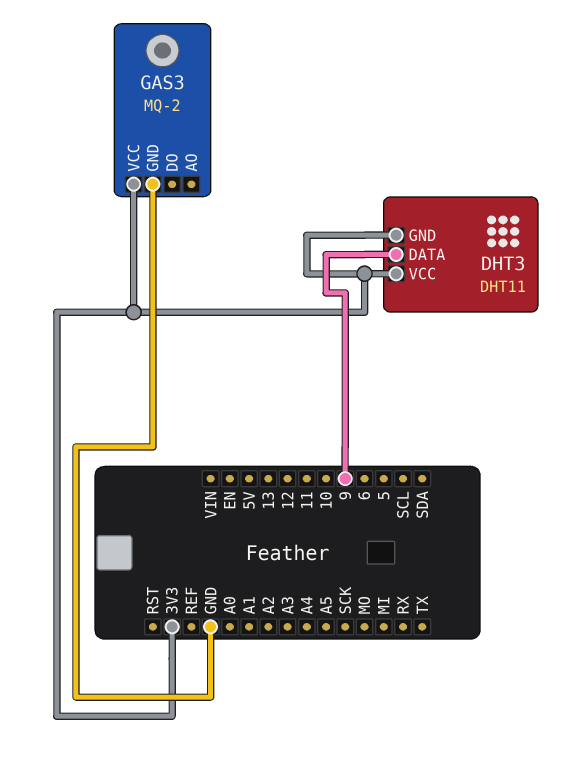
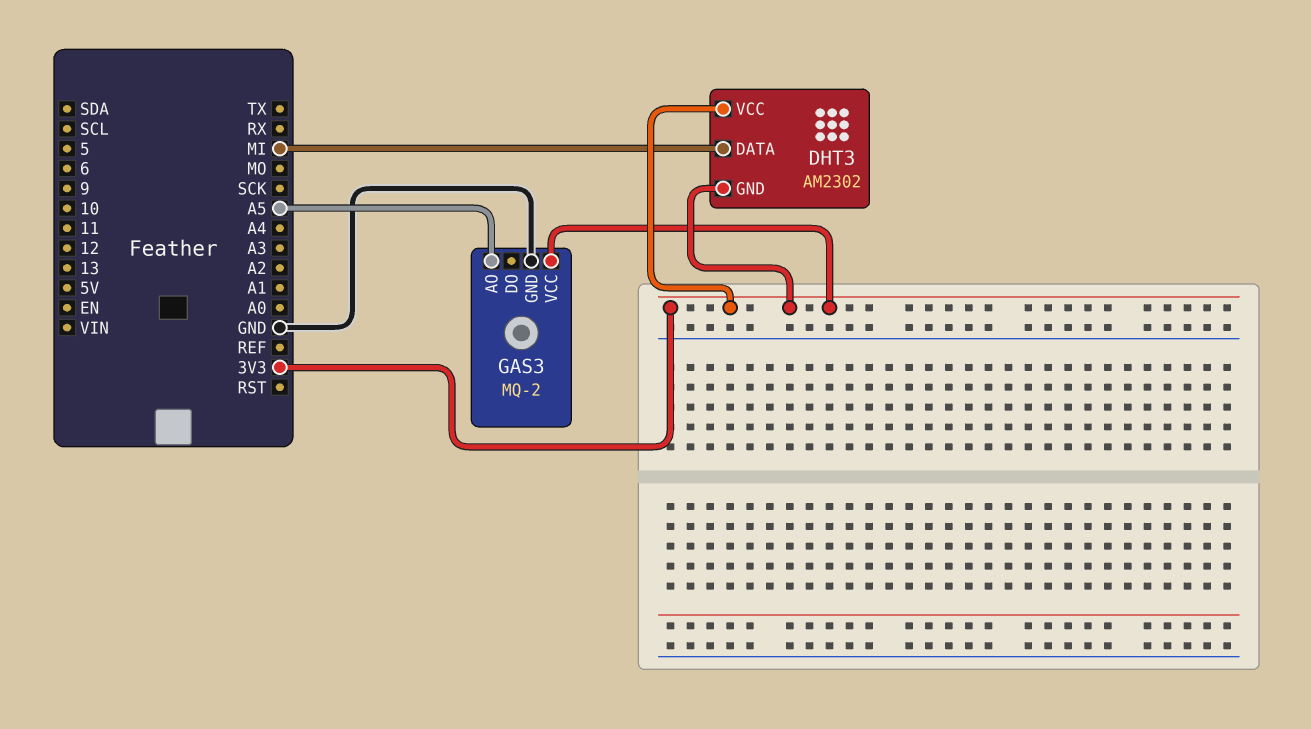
DHT3: DHT11 -> AM2302
DHT3 pin DATA: 9 -> MI
GAS3 pin AO: none -> A5

